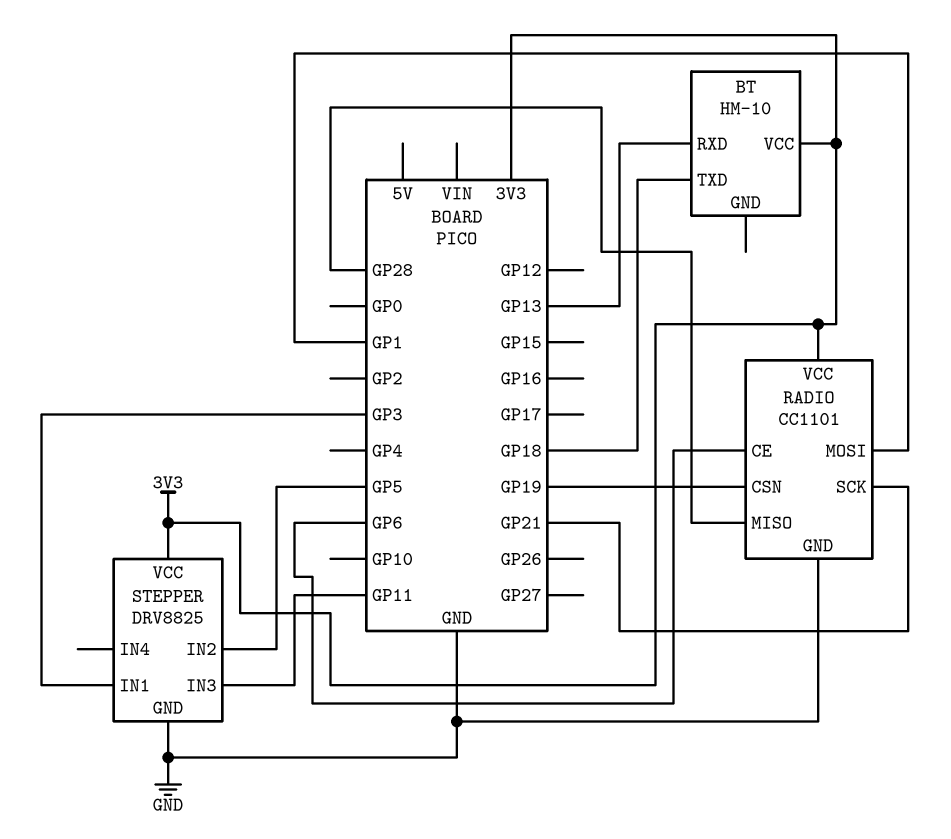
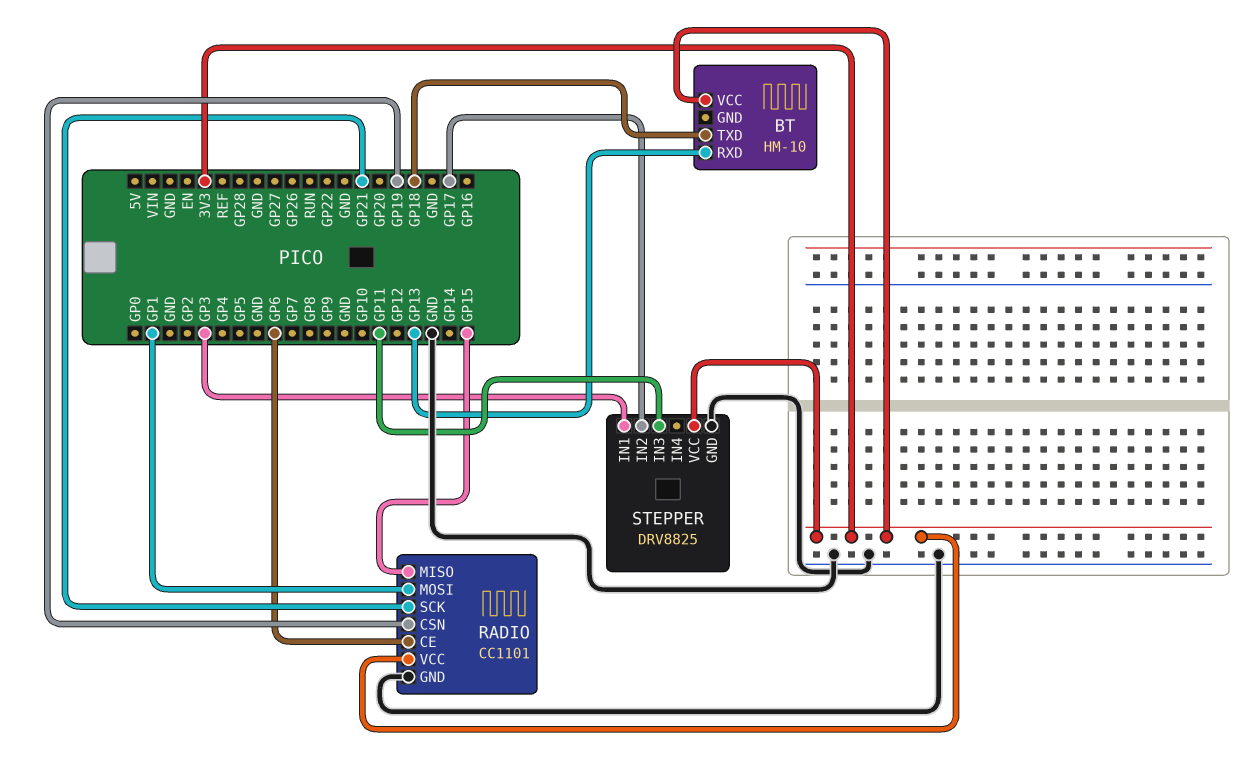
RADIO pin MISO: GP28 -> GP15
STEPPER pin IN2: GP5 -> GP17

